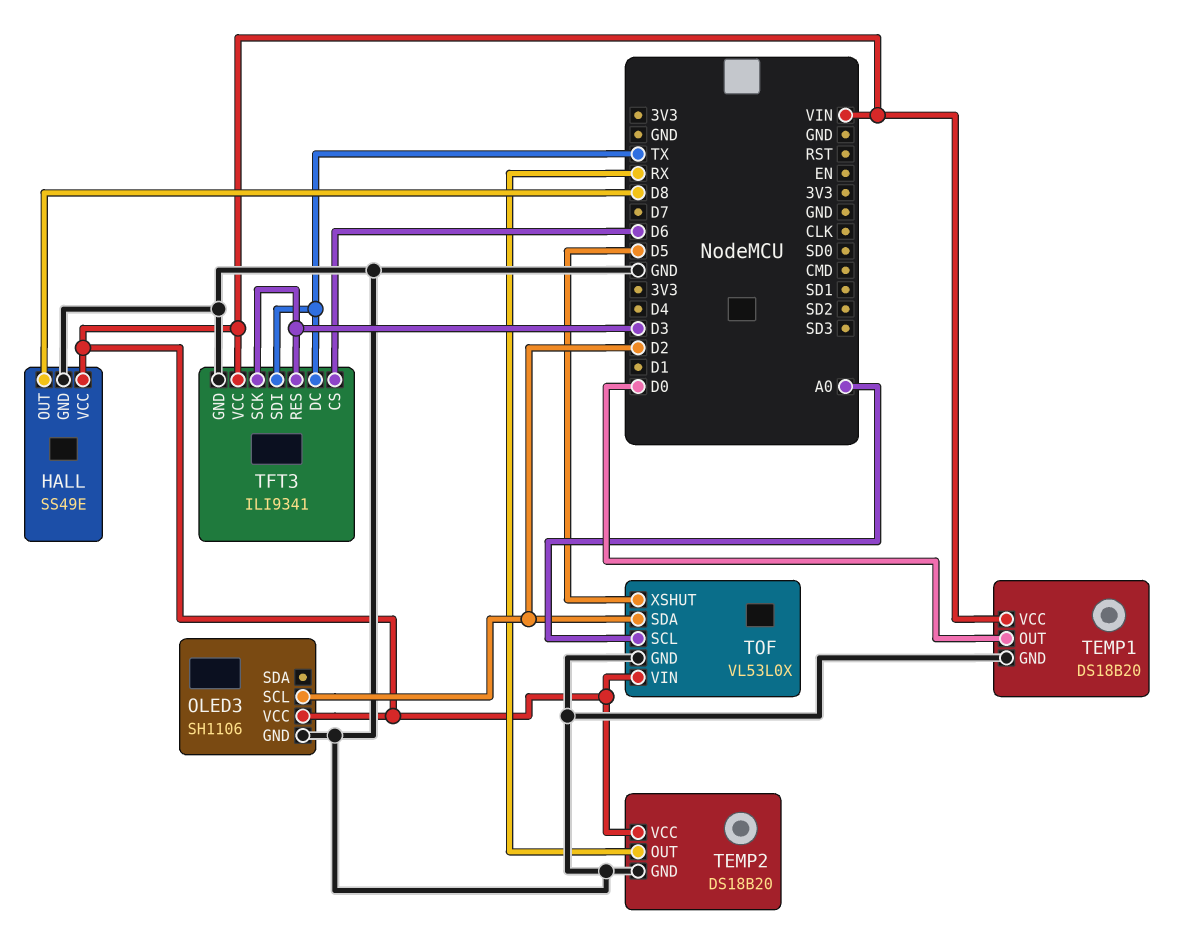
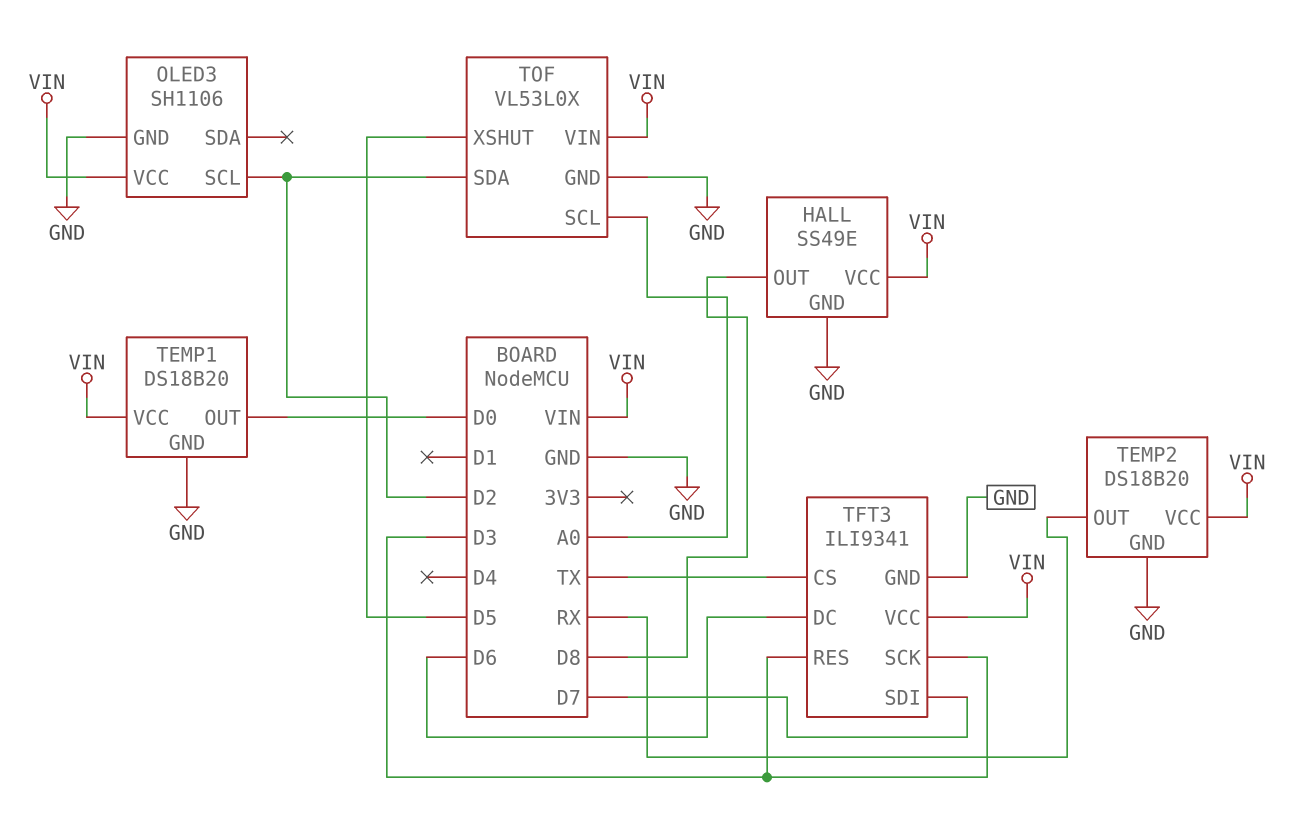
TFT3 pin CS: D6 -> TX
TFT3 pin DC: TX -> D6
TFT3 pin SDI: TX -> D7

